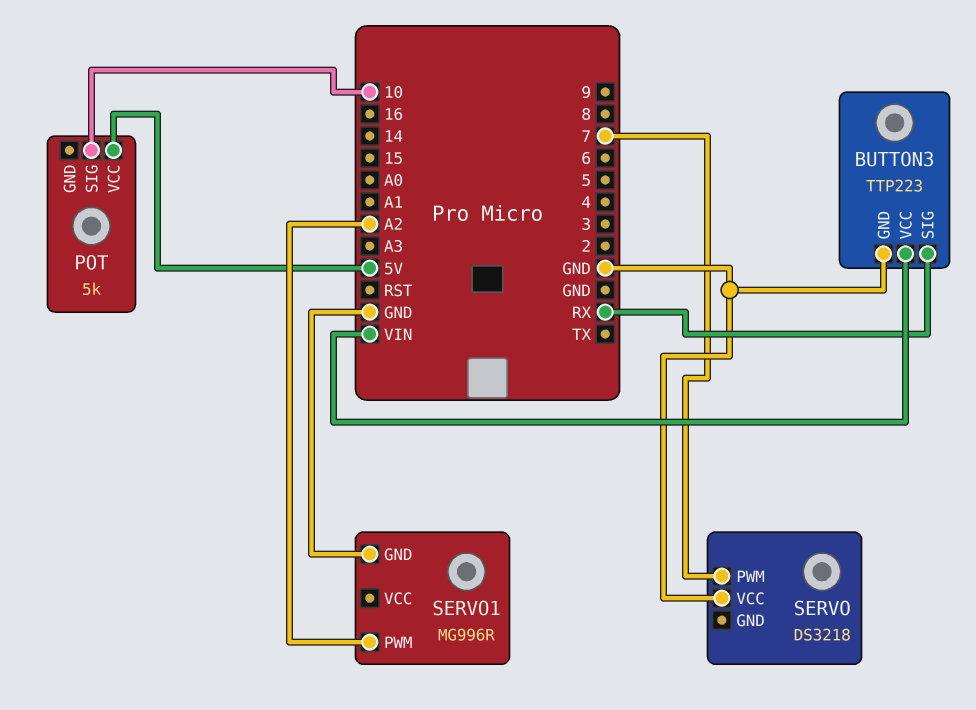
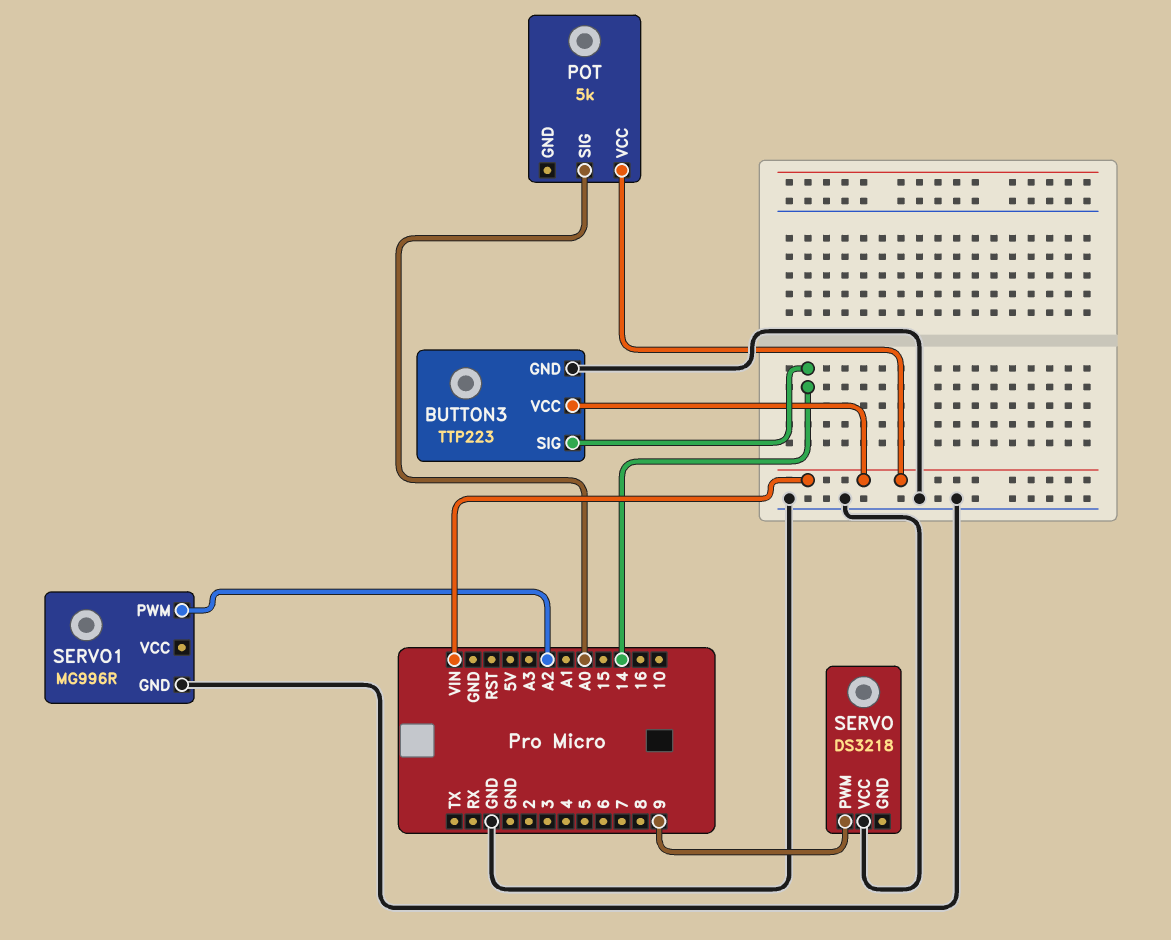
BUTTON3 pin SIG: RX -> 14
POT pin SIG: 10 -> A0
POT pin VCC: 5V -> VIN
SERVO pin PWM: 7 -> 9

